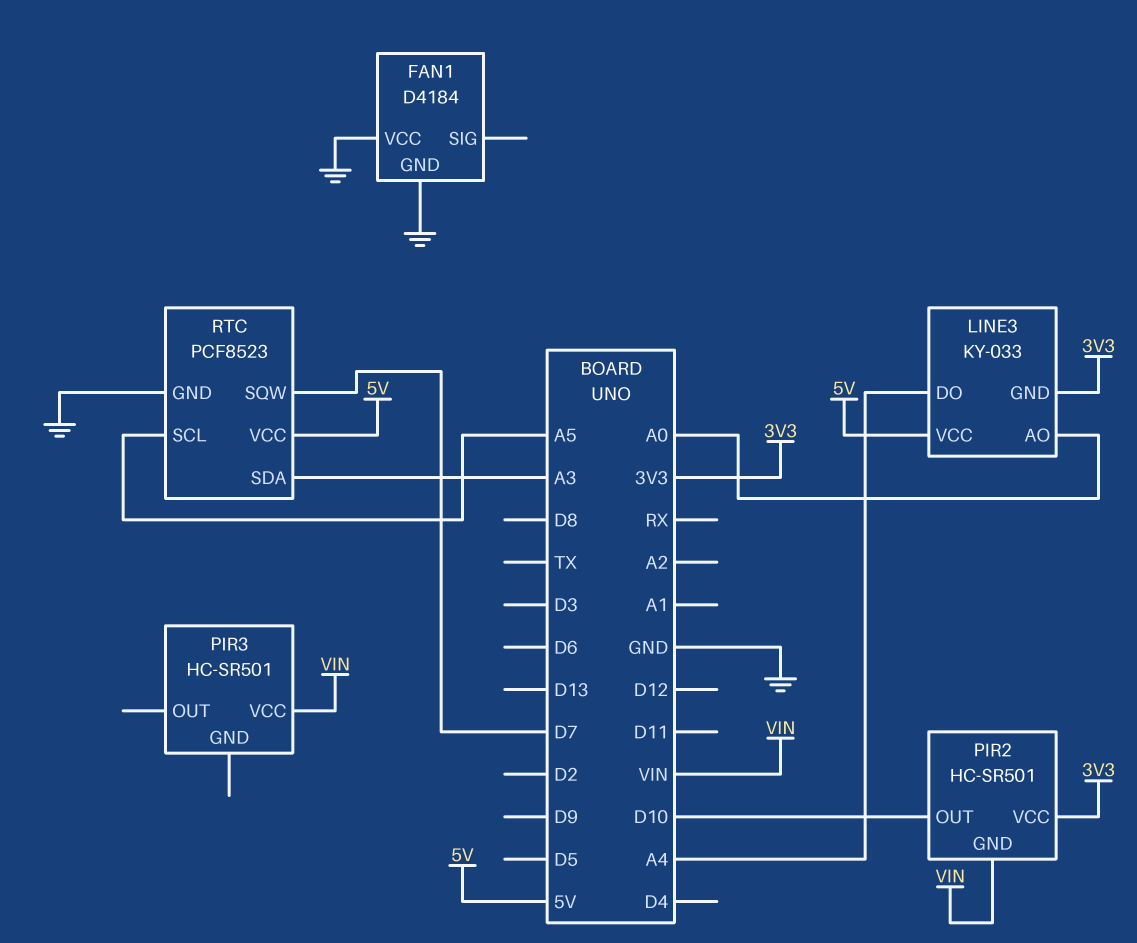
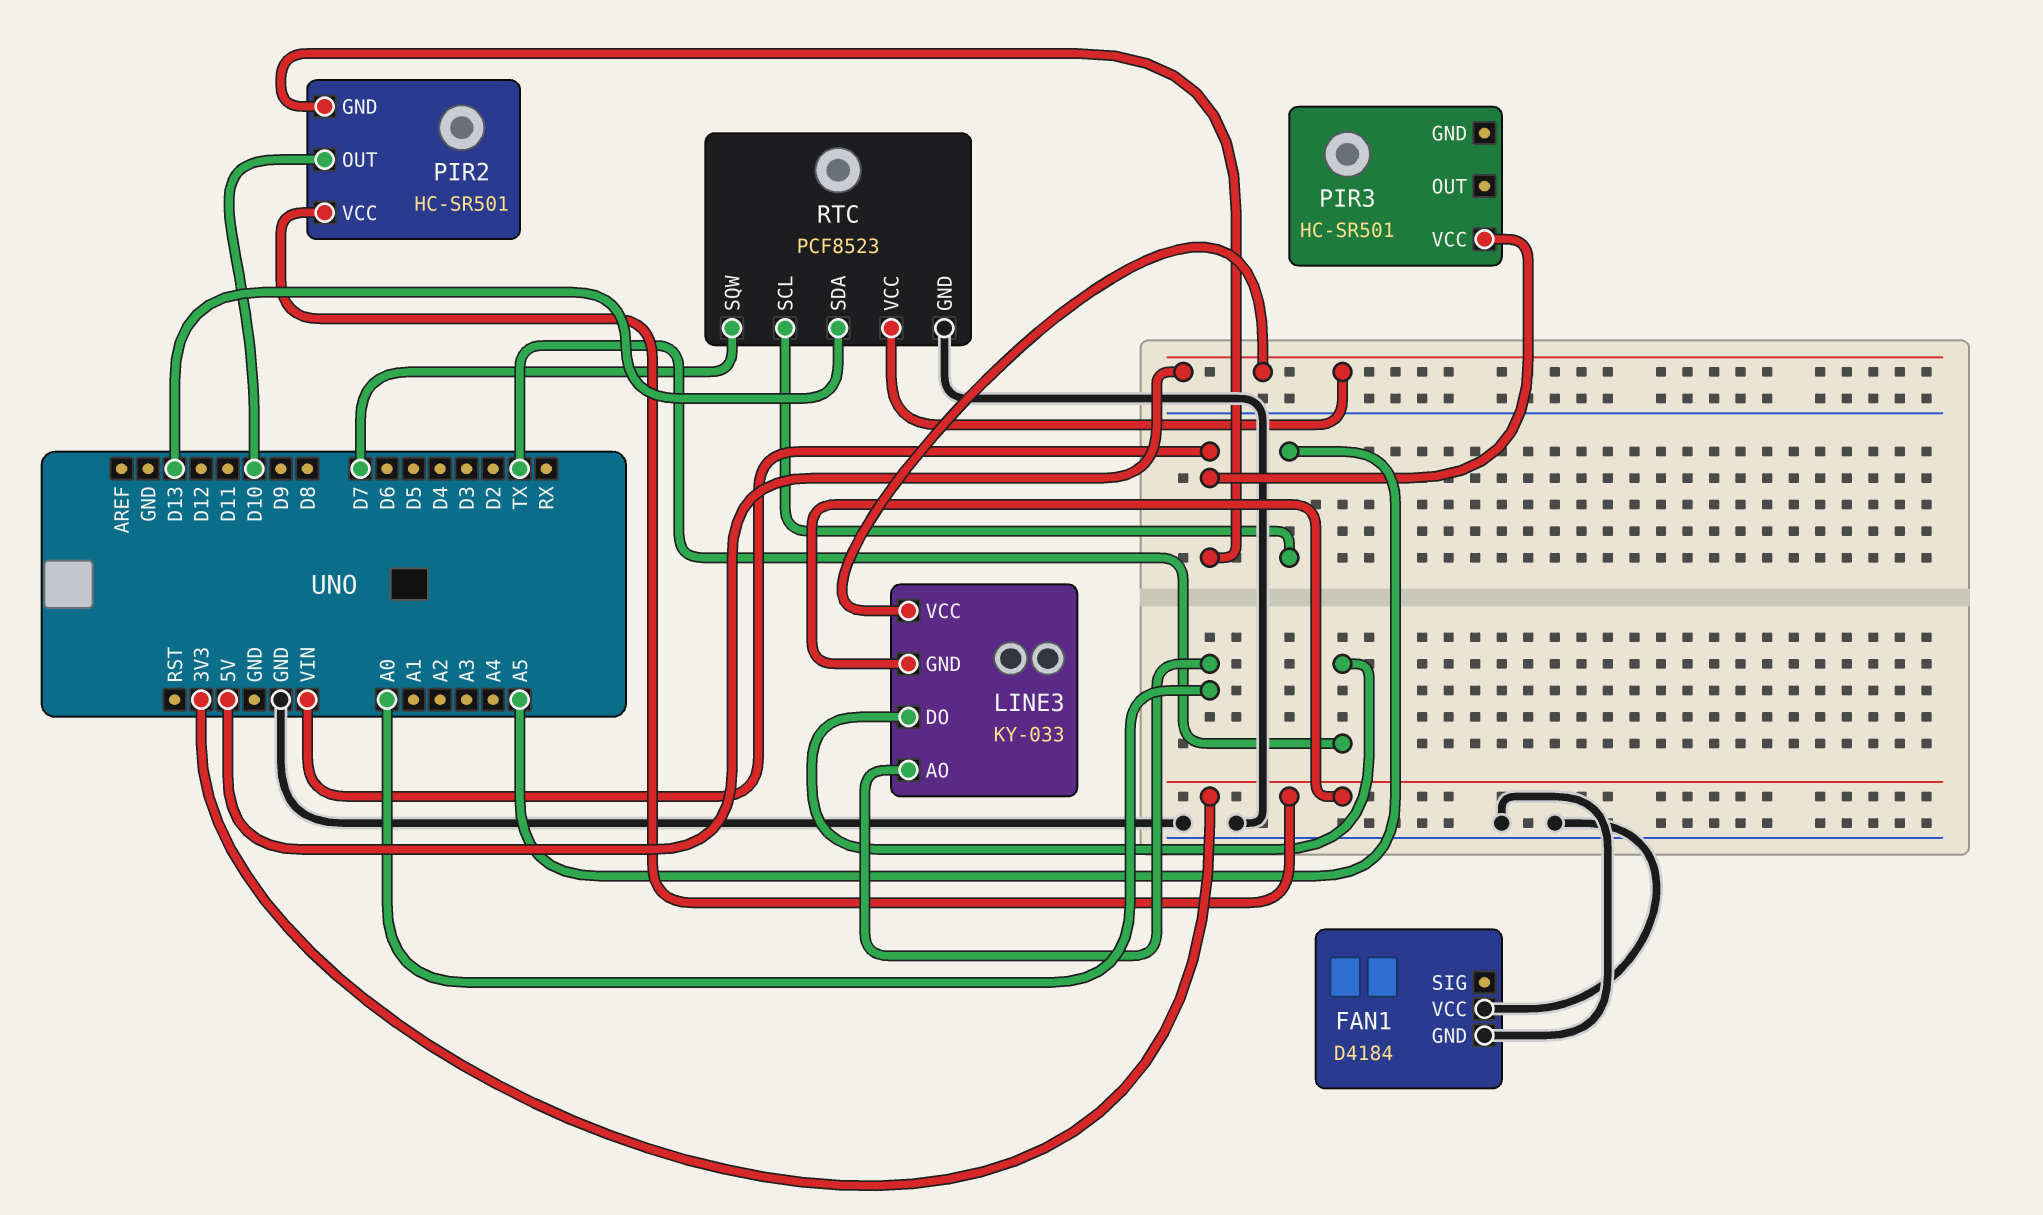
LINE3 pin DO: A4 -> TX
RTC pin SDA: A3 -> D13

